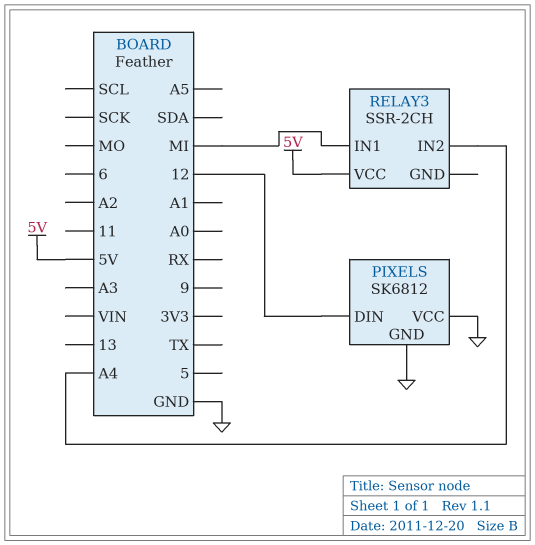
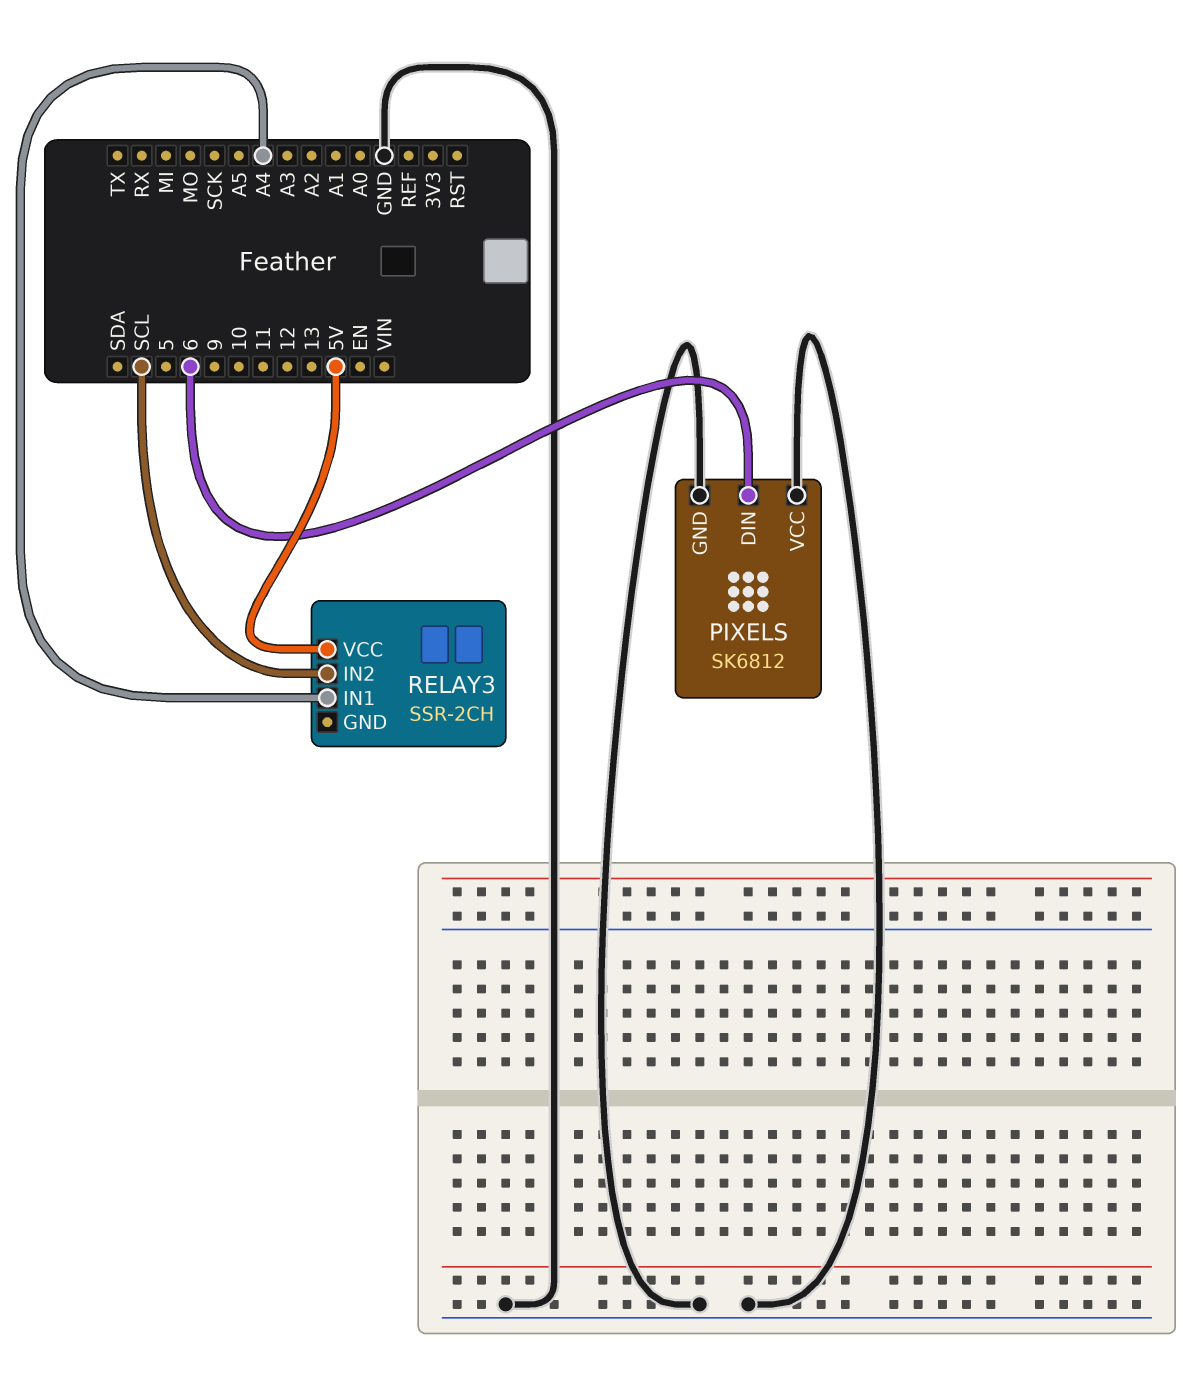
PIXELS pin DIN: 12 -> 6
RELAY3 pin IN1: MI -> A4
RELAY3 pin IN2: A4 -> SCL

